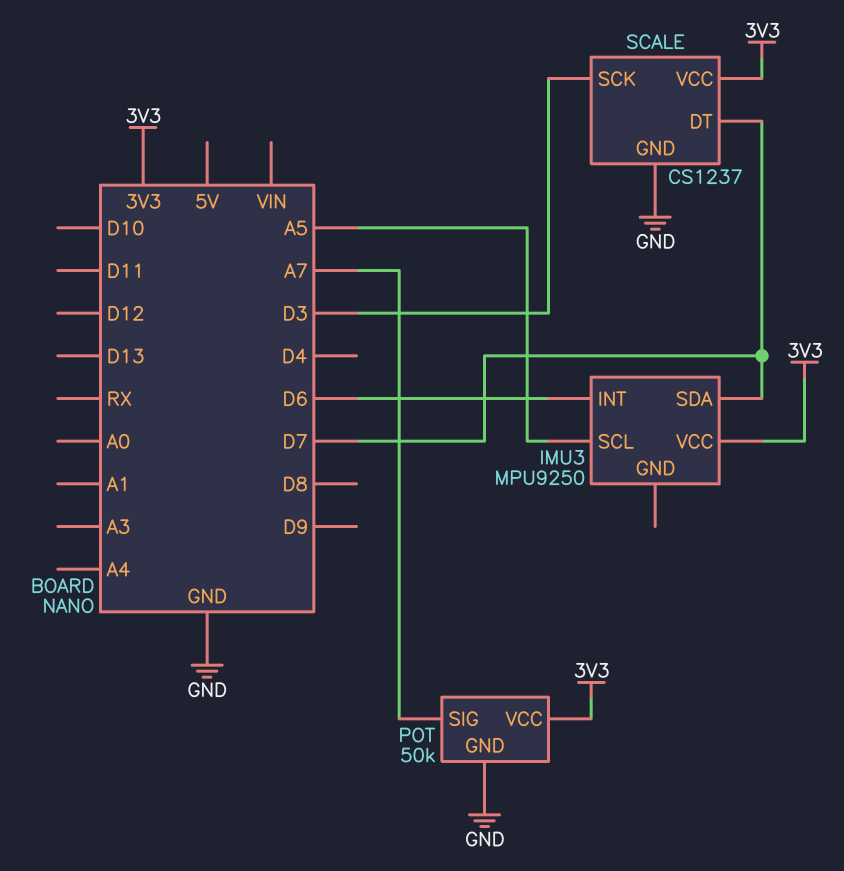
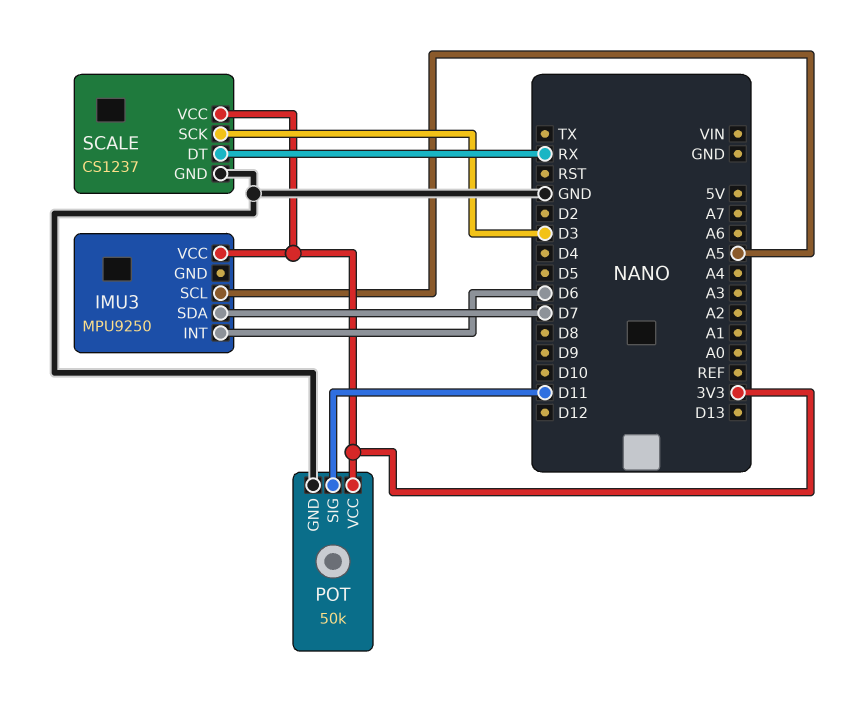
POT pin SIG: A7 -> D11
SCALE pin DT: D7 -> RX

